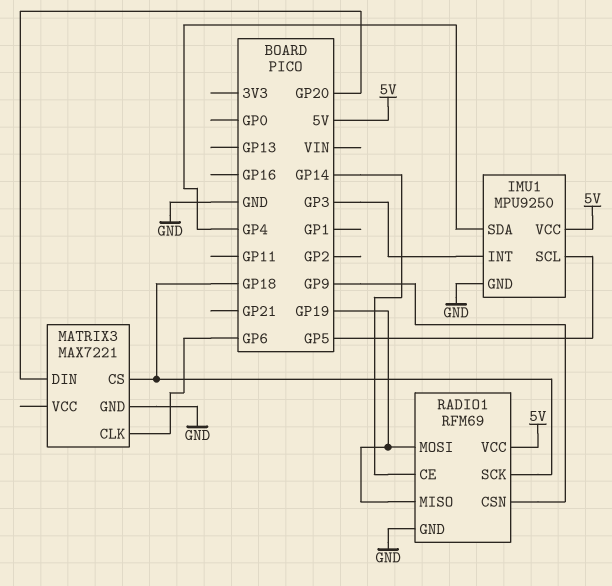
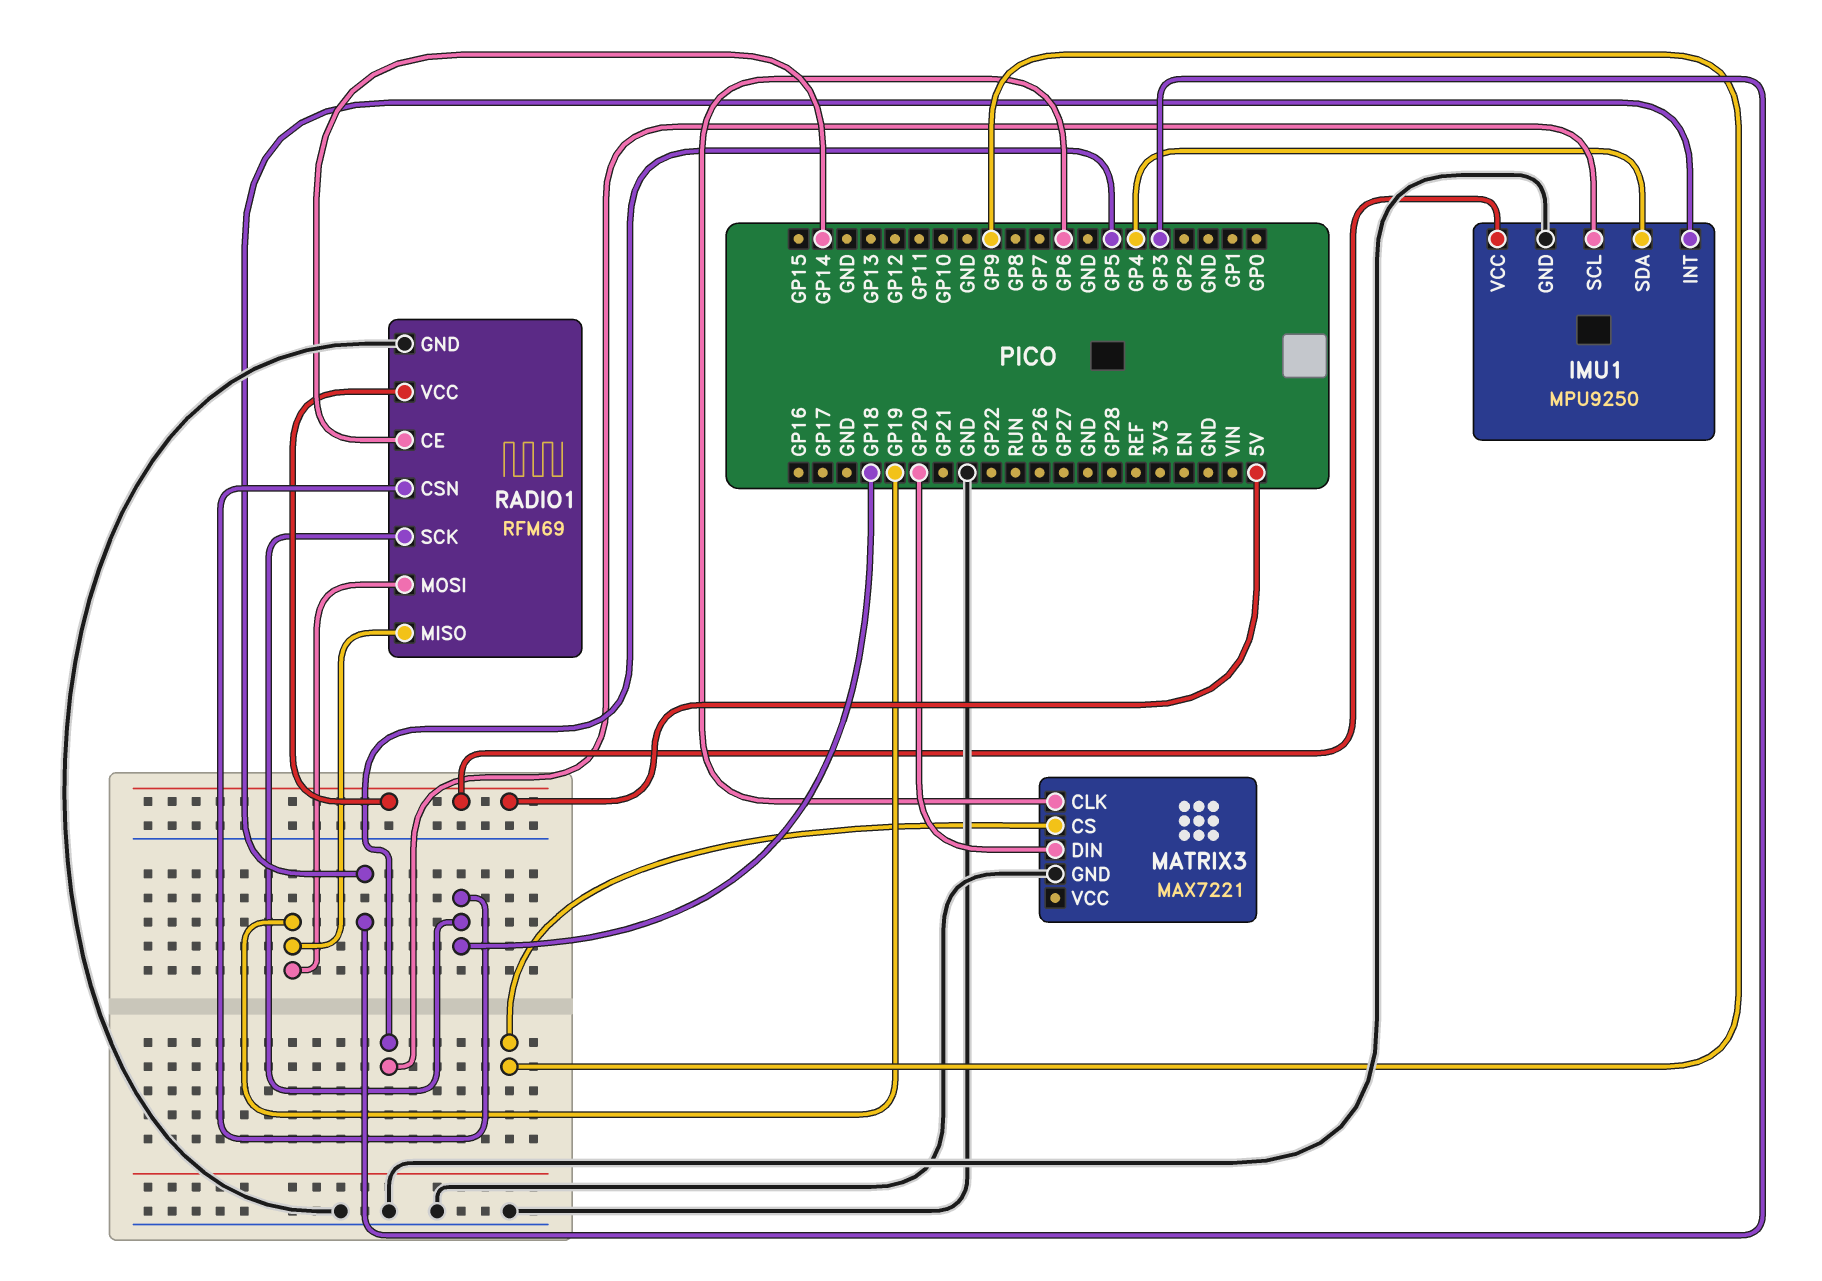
MATRIX3 pin CS: GP18 -> GP9
RADIO1 pin CSN: GP9 -> GP18

